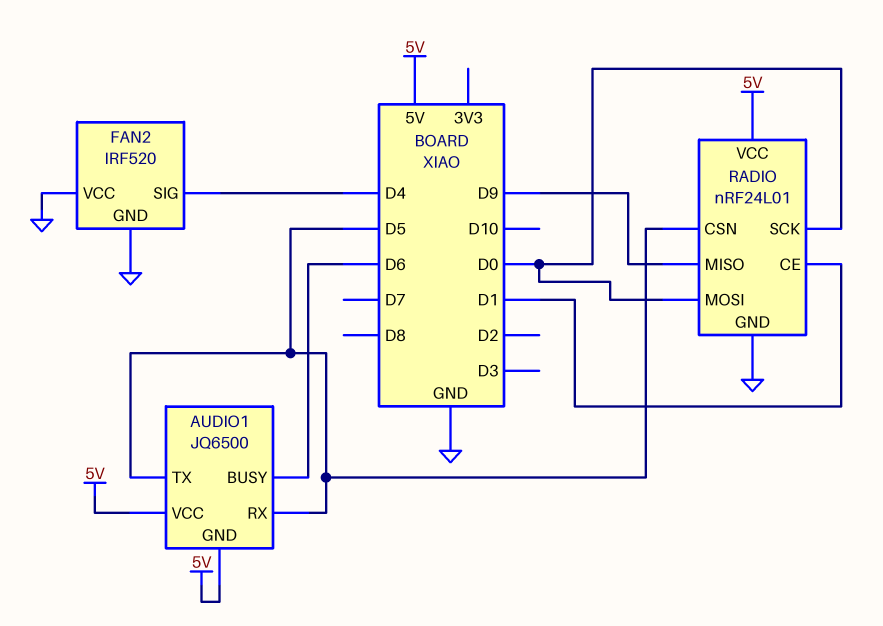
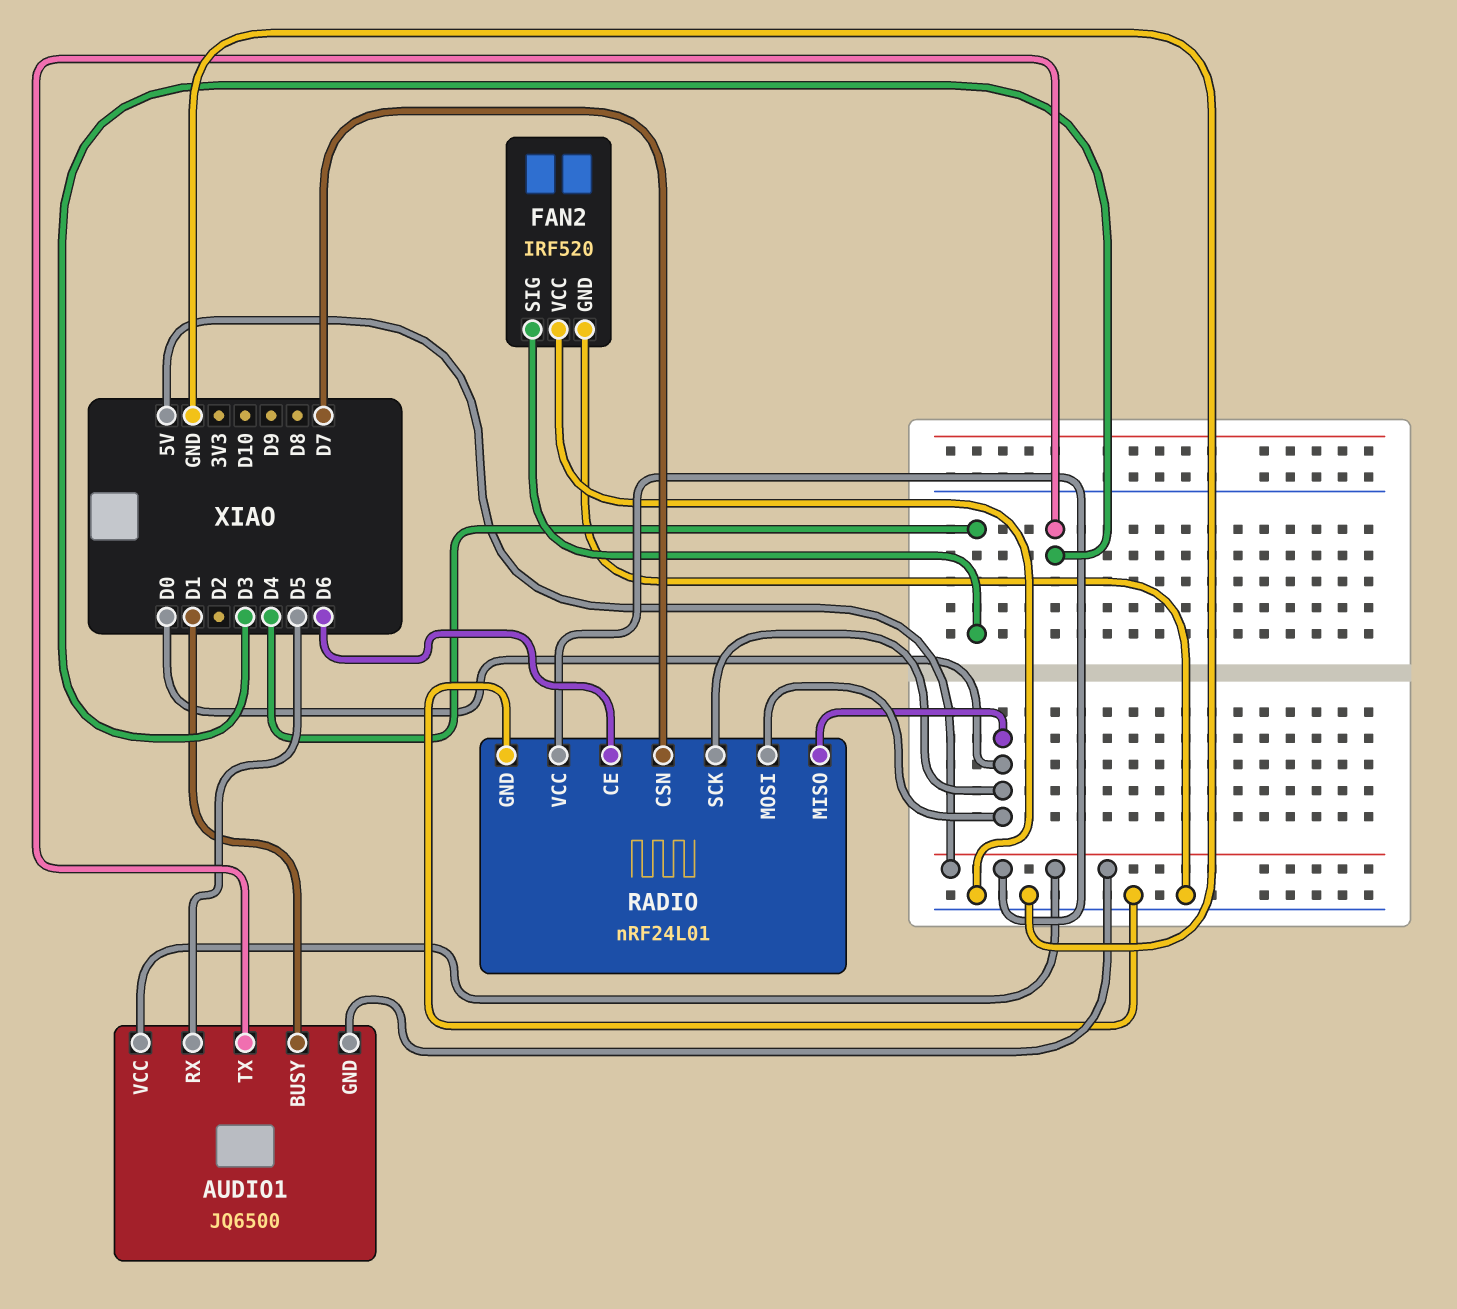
AUDIO1 pin BUSY: D6 -> D1
AUDIO1 pin TX: D5 -> D3
RADIO pin CE: D1 -> D6
RADIO pin CSN: D5 -> D7
RADIO pin MISO: D9 -> D0

